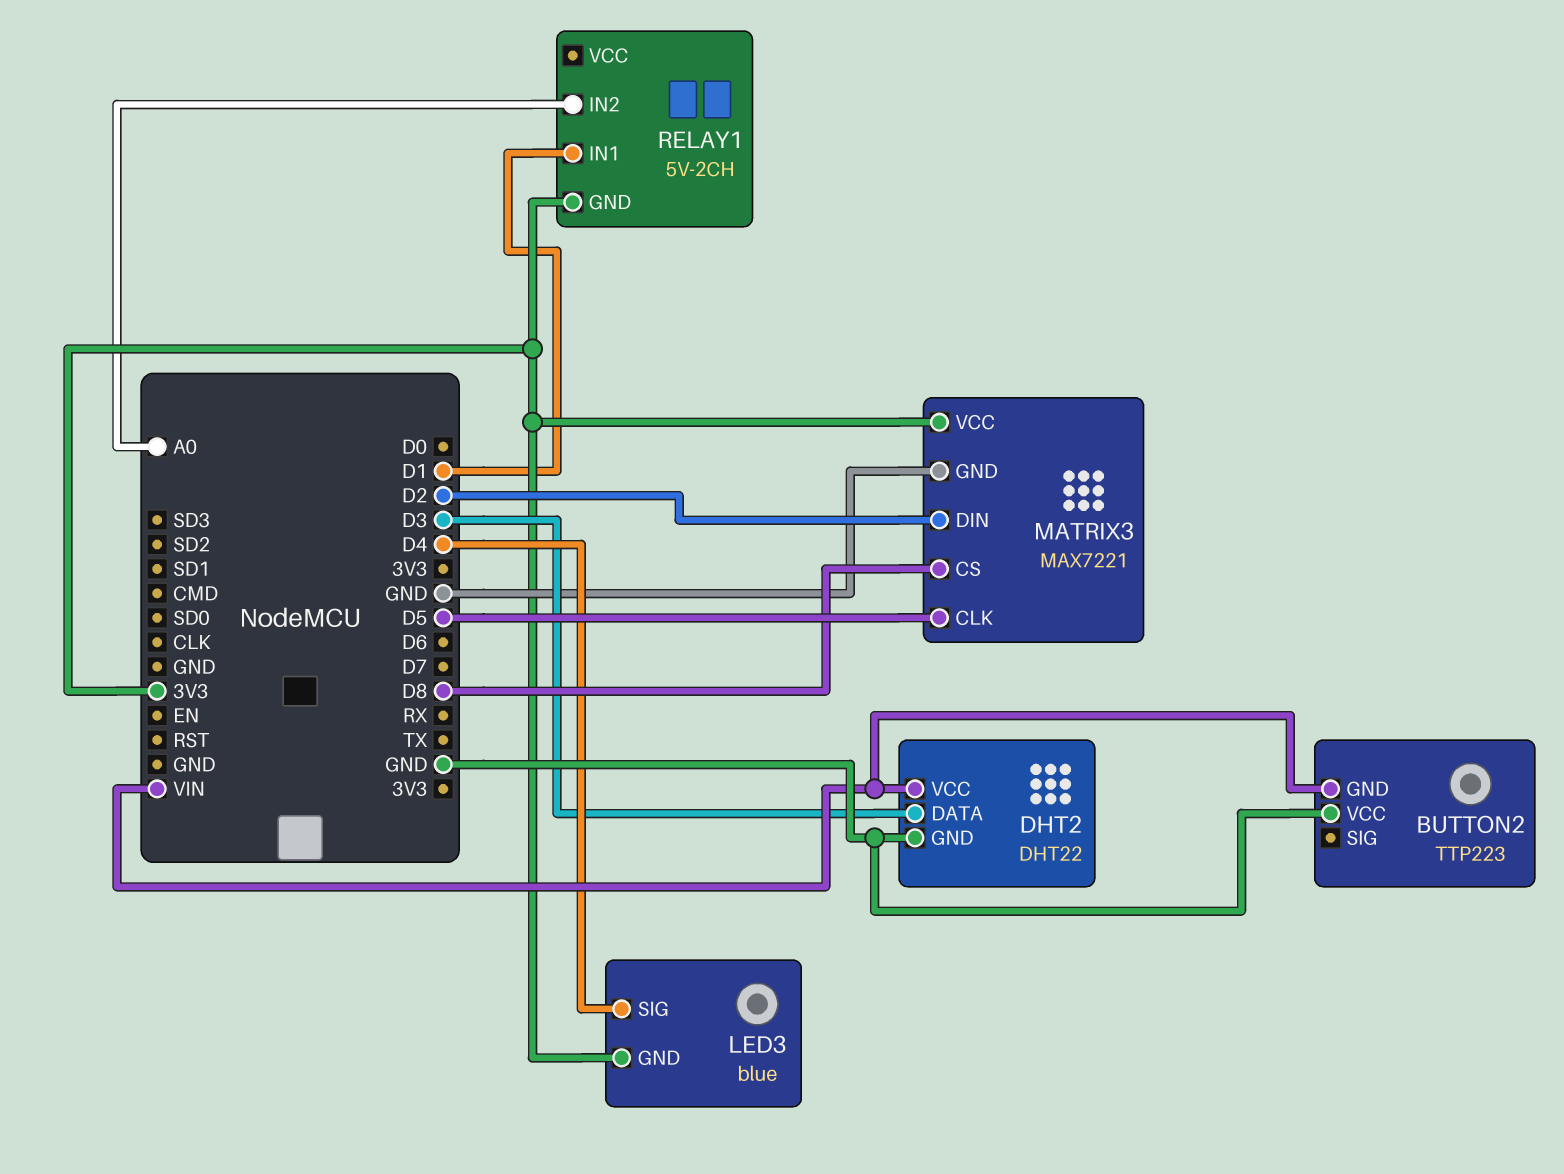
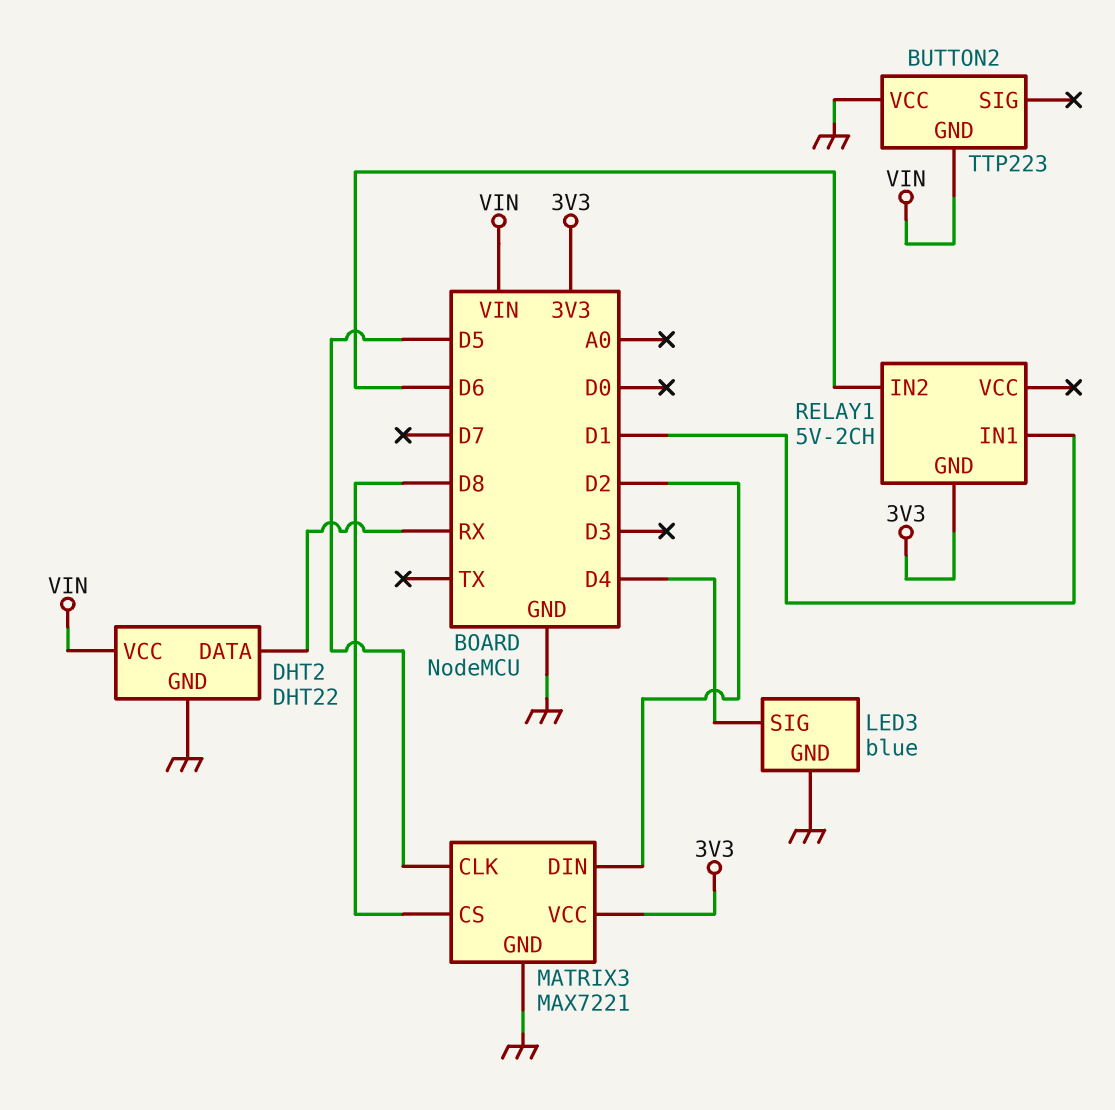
DHT2 pin DATA: D3 -> RX
LED3 pin GND: 3V3 -> GND
RELAY1 pin IN2: A0 -> D6

